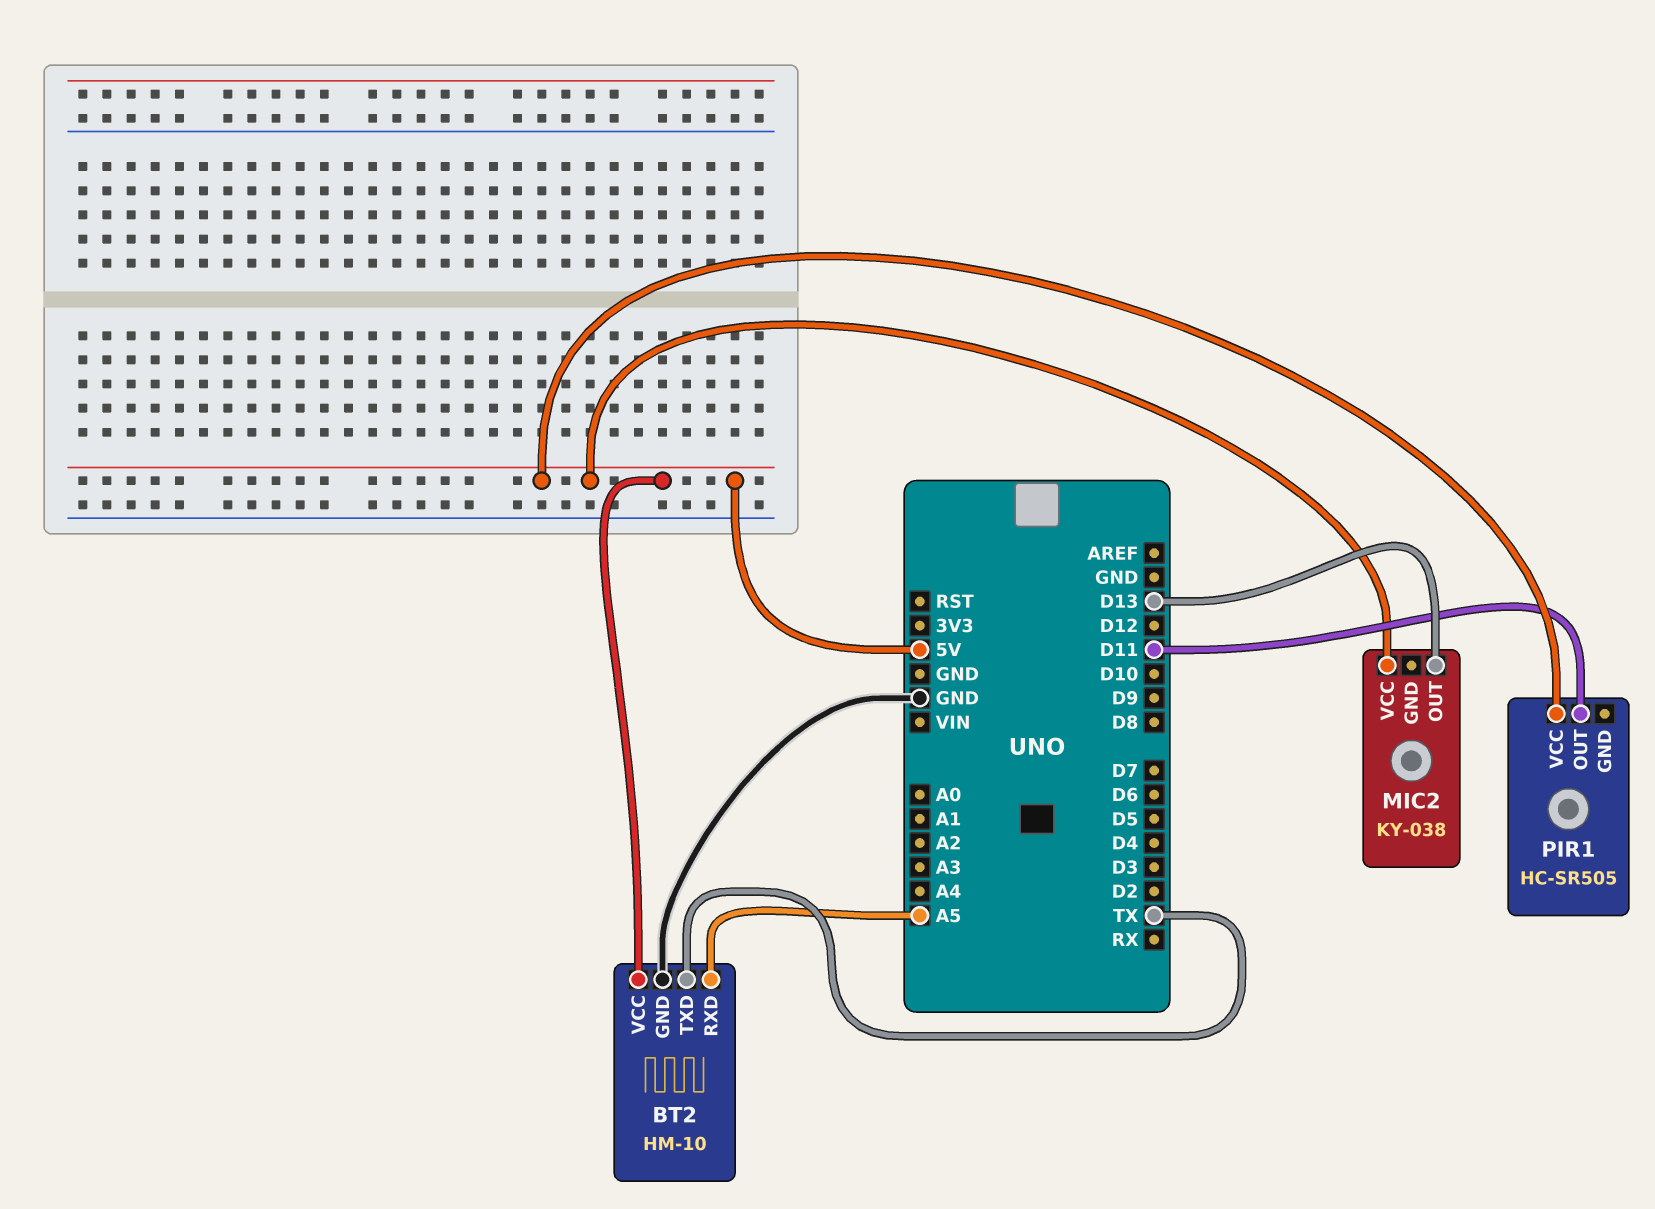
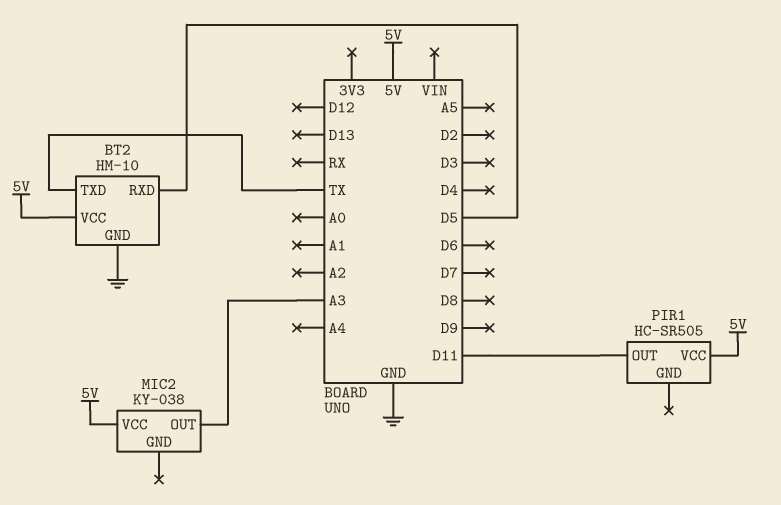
BT2 pin RXD: A5 -> D5
MIC2 pin OUT: D13 -> A3

